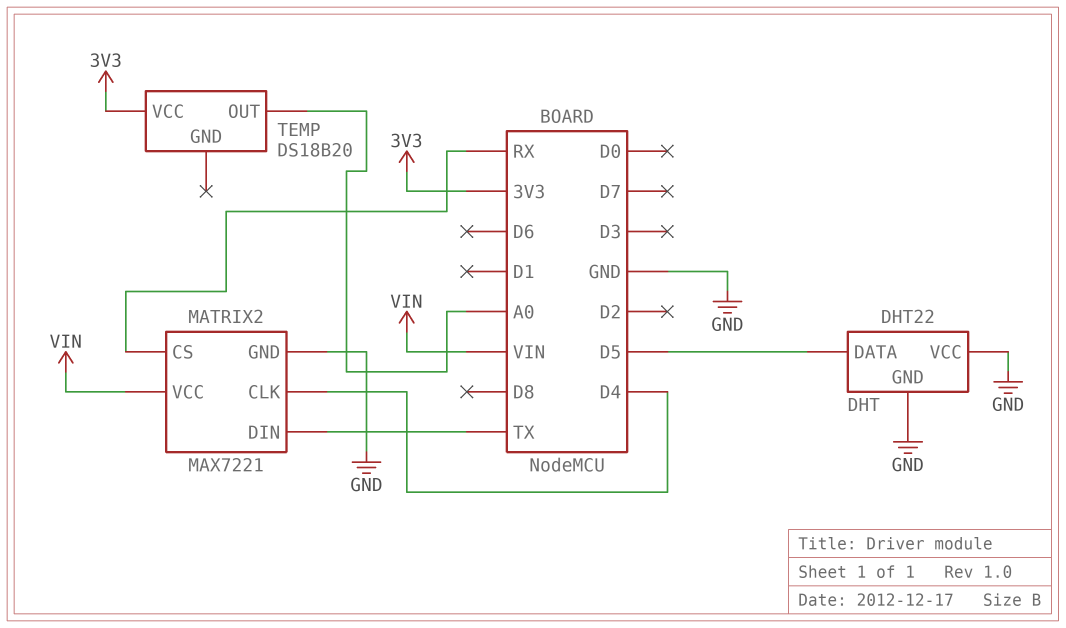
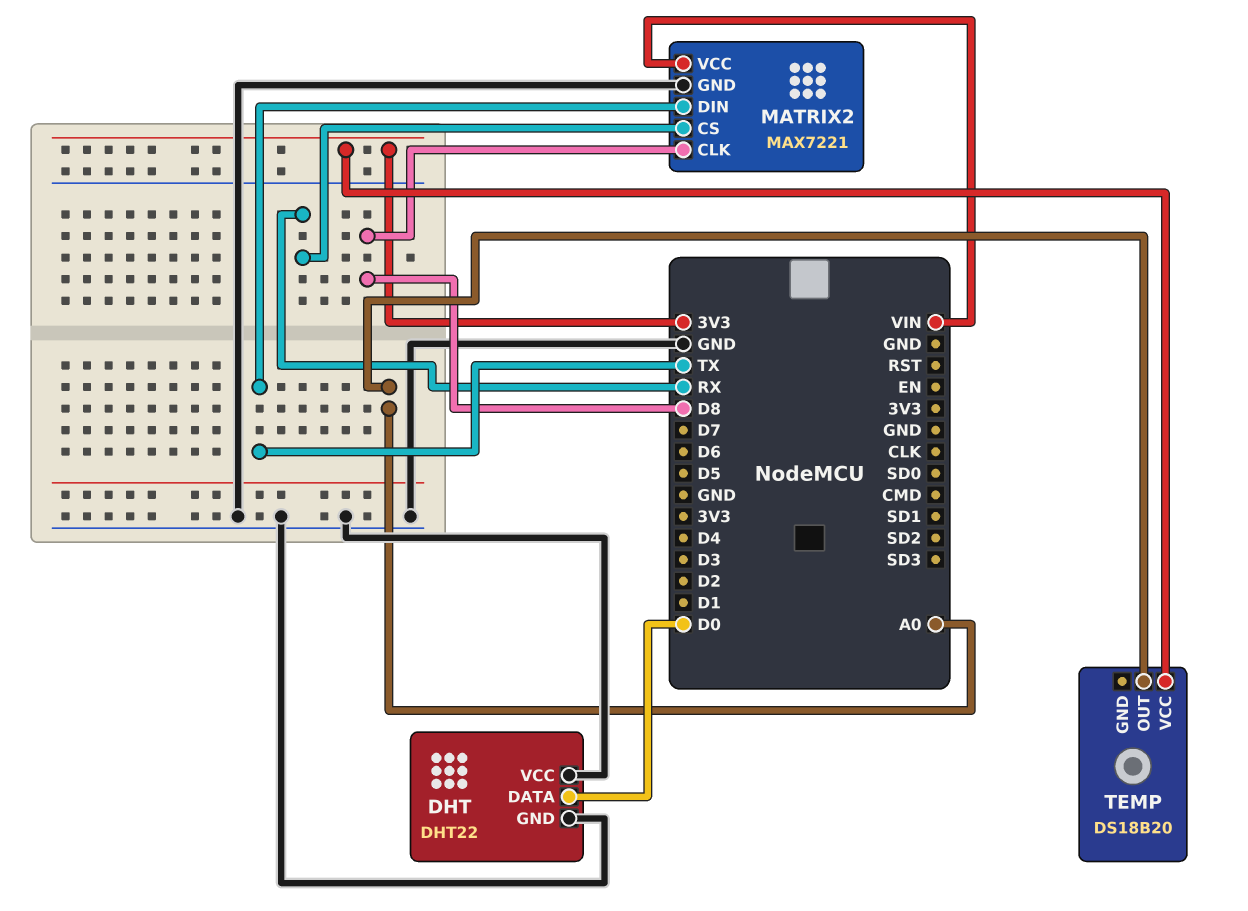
DHT pin DATA: D5 -> D0
MATRIX2 pin CLK: D4 -> D8

